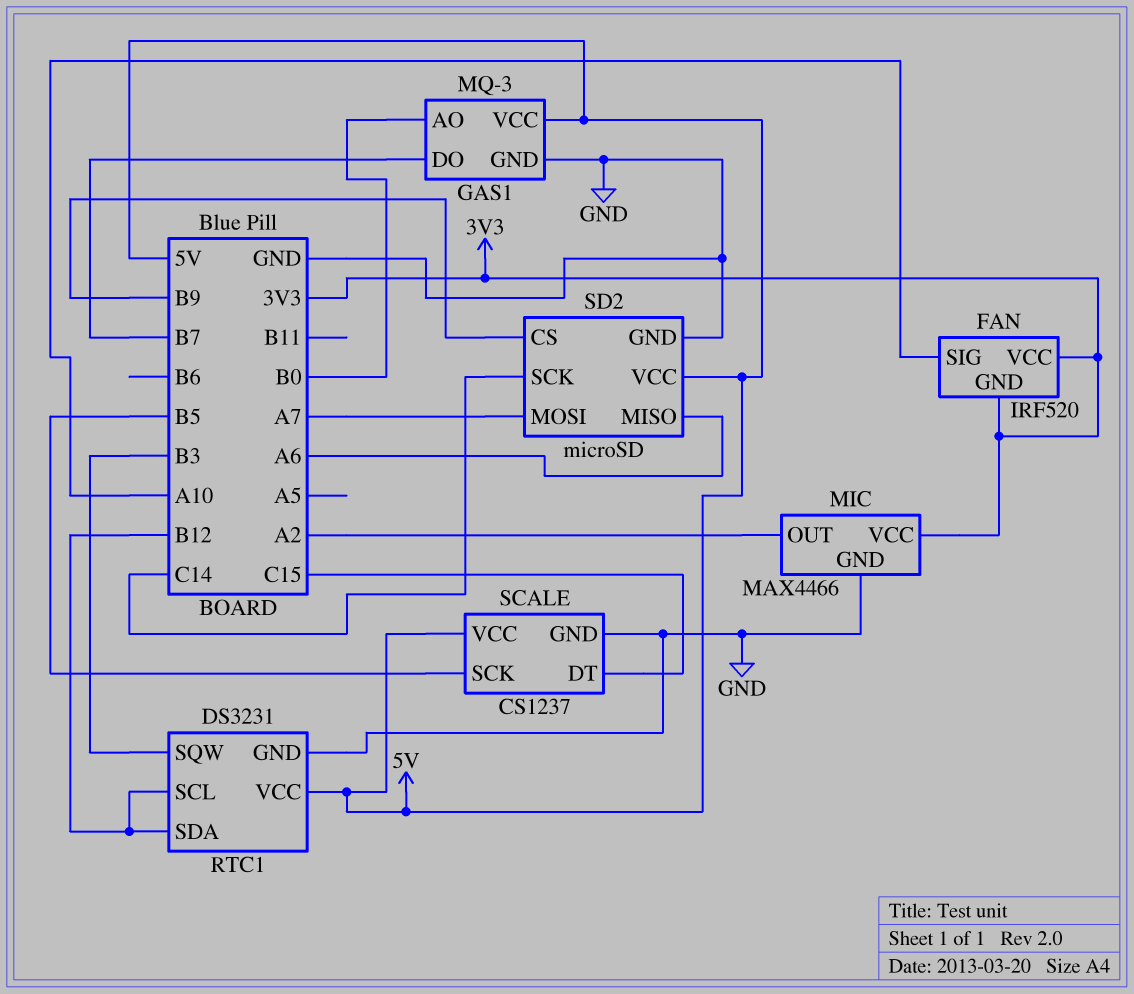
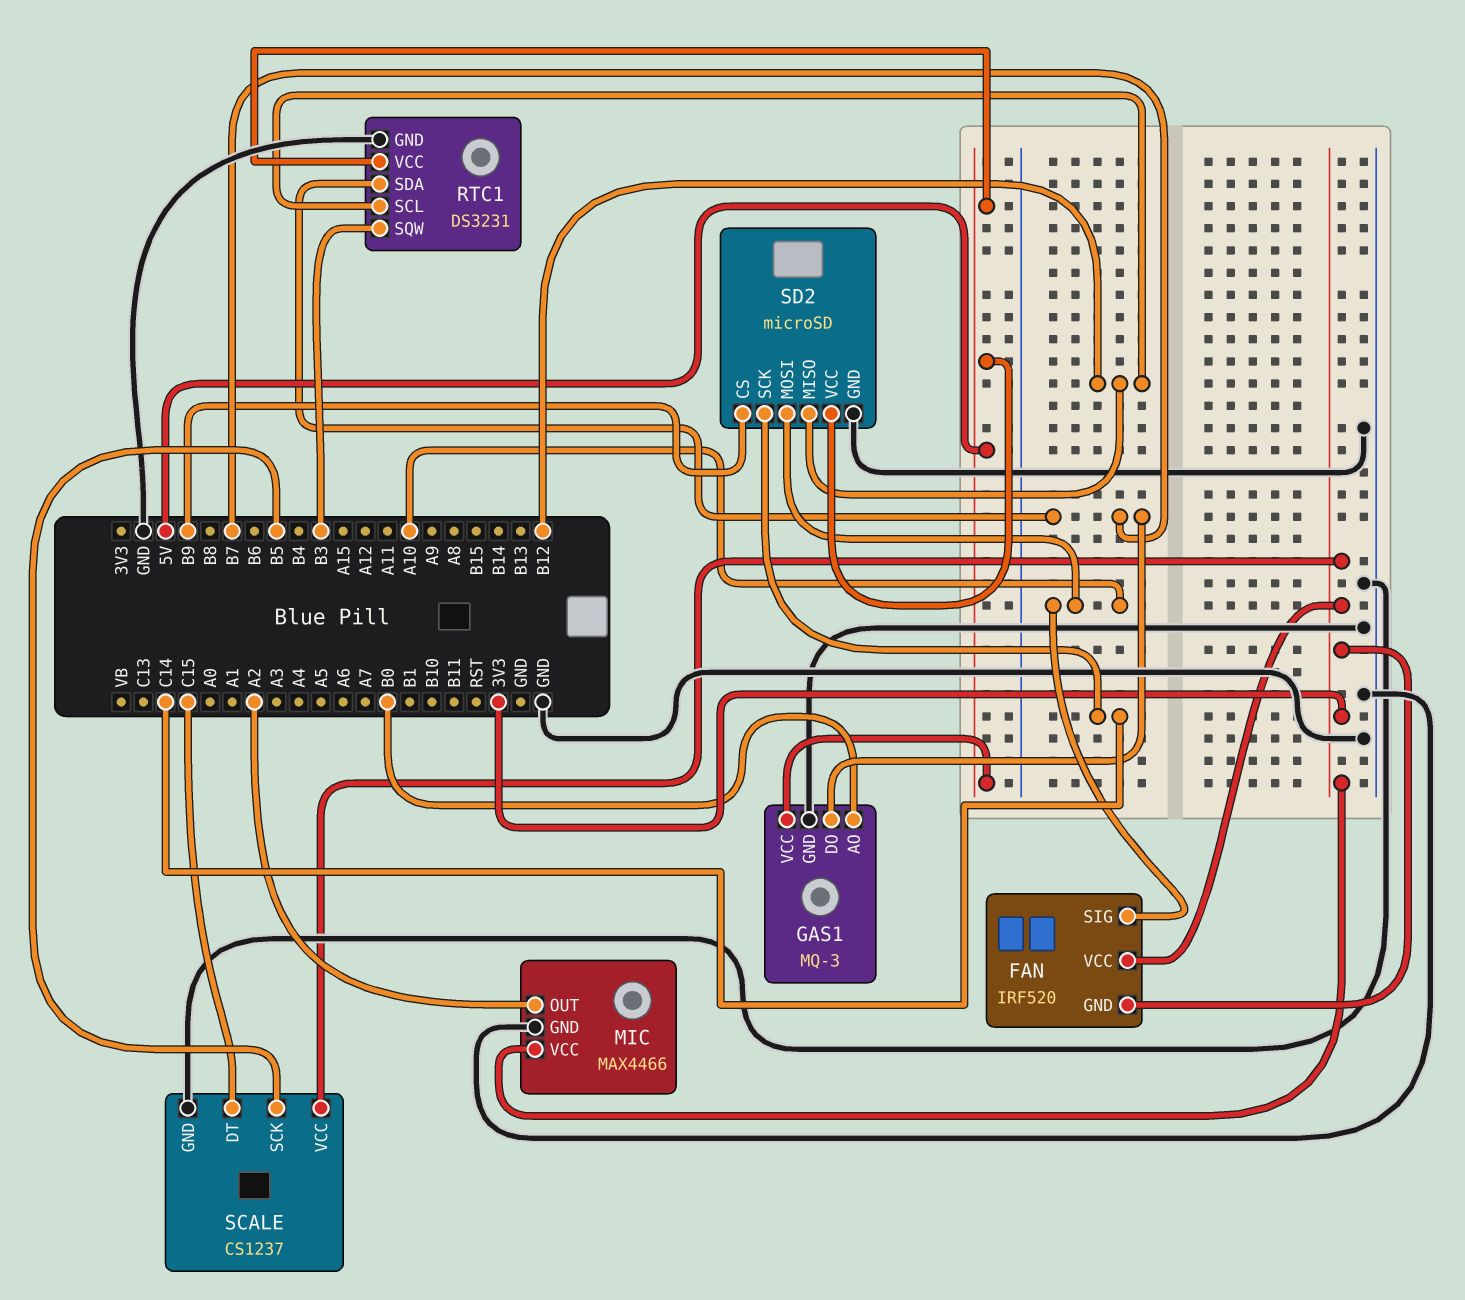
RTC1 pin SDA: B12 -> B7
SCALE pin VCC: 5V -> 3V3
SD2 pin MISO: A6 -> B12
SD2 pin MOSI: A7 -> A10

